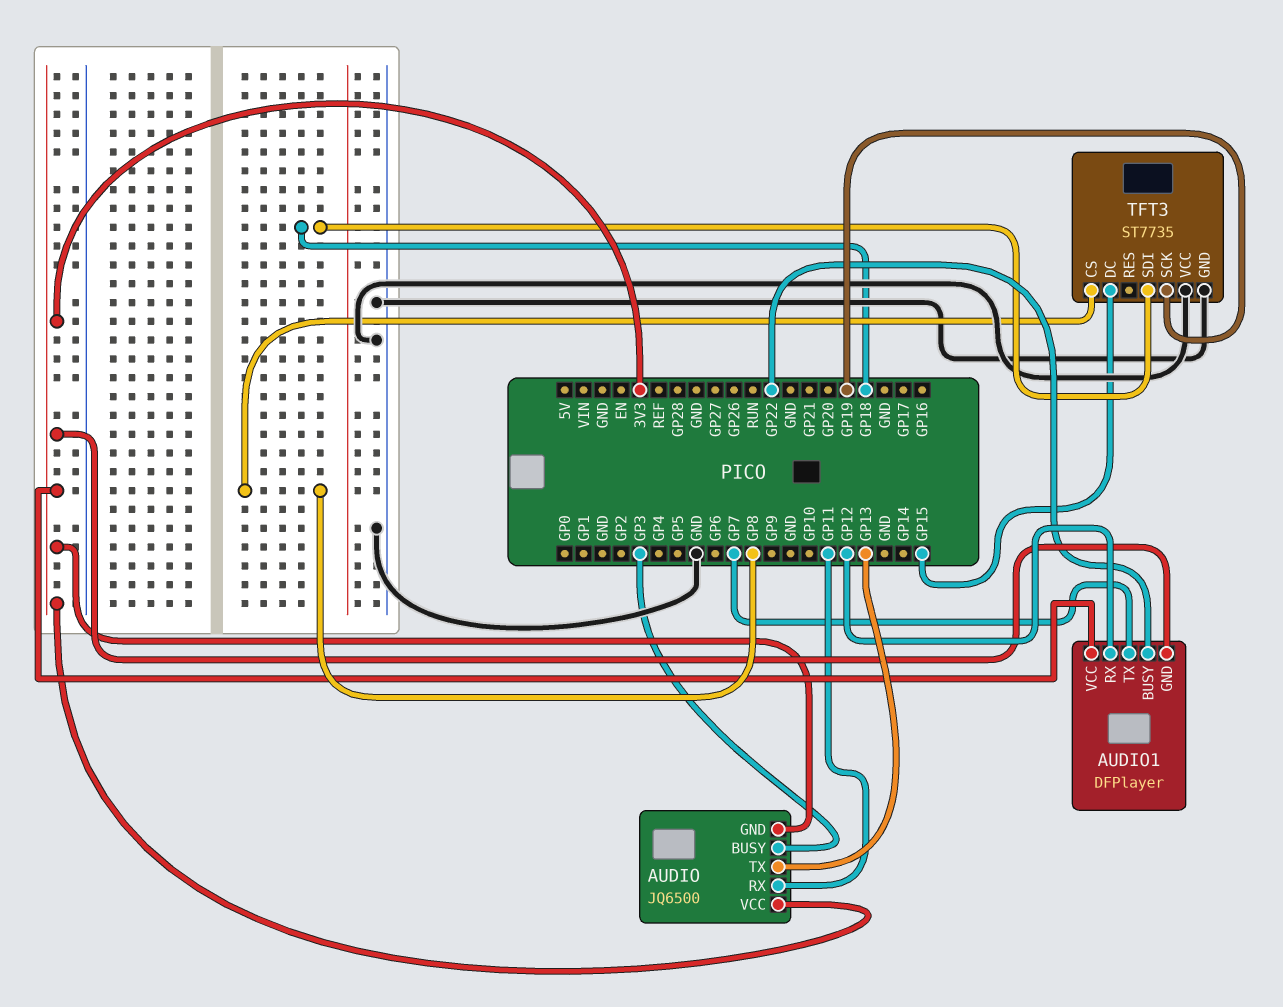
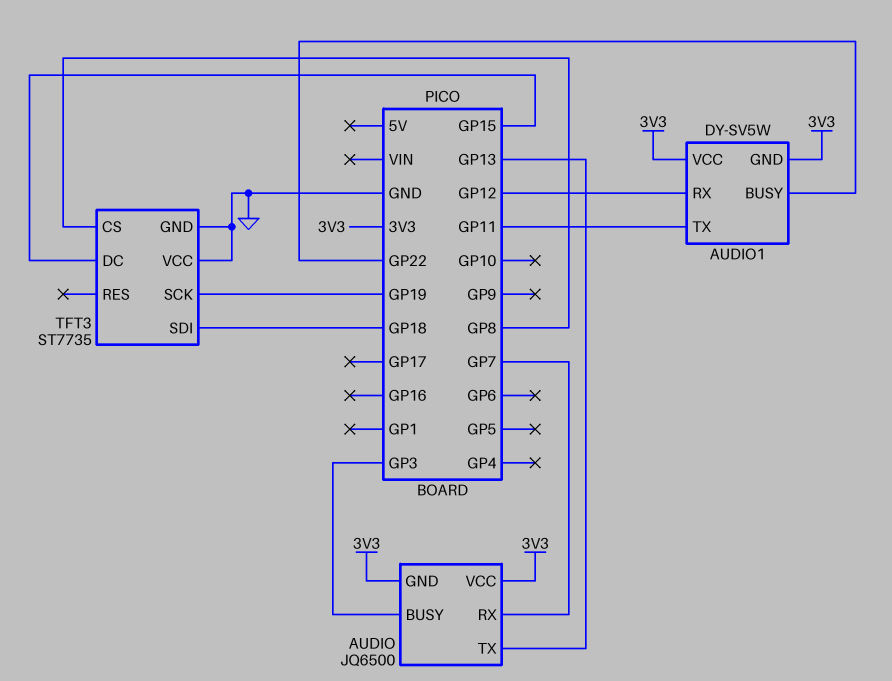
AUDIO pin RX: GP11 -> GP7
AUDIO1: DFPlayer -> DY-SV5W
AUDIO1 pin TX: GP7 -> GP11

